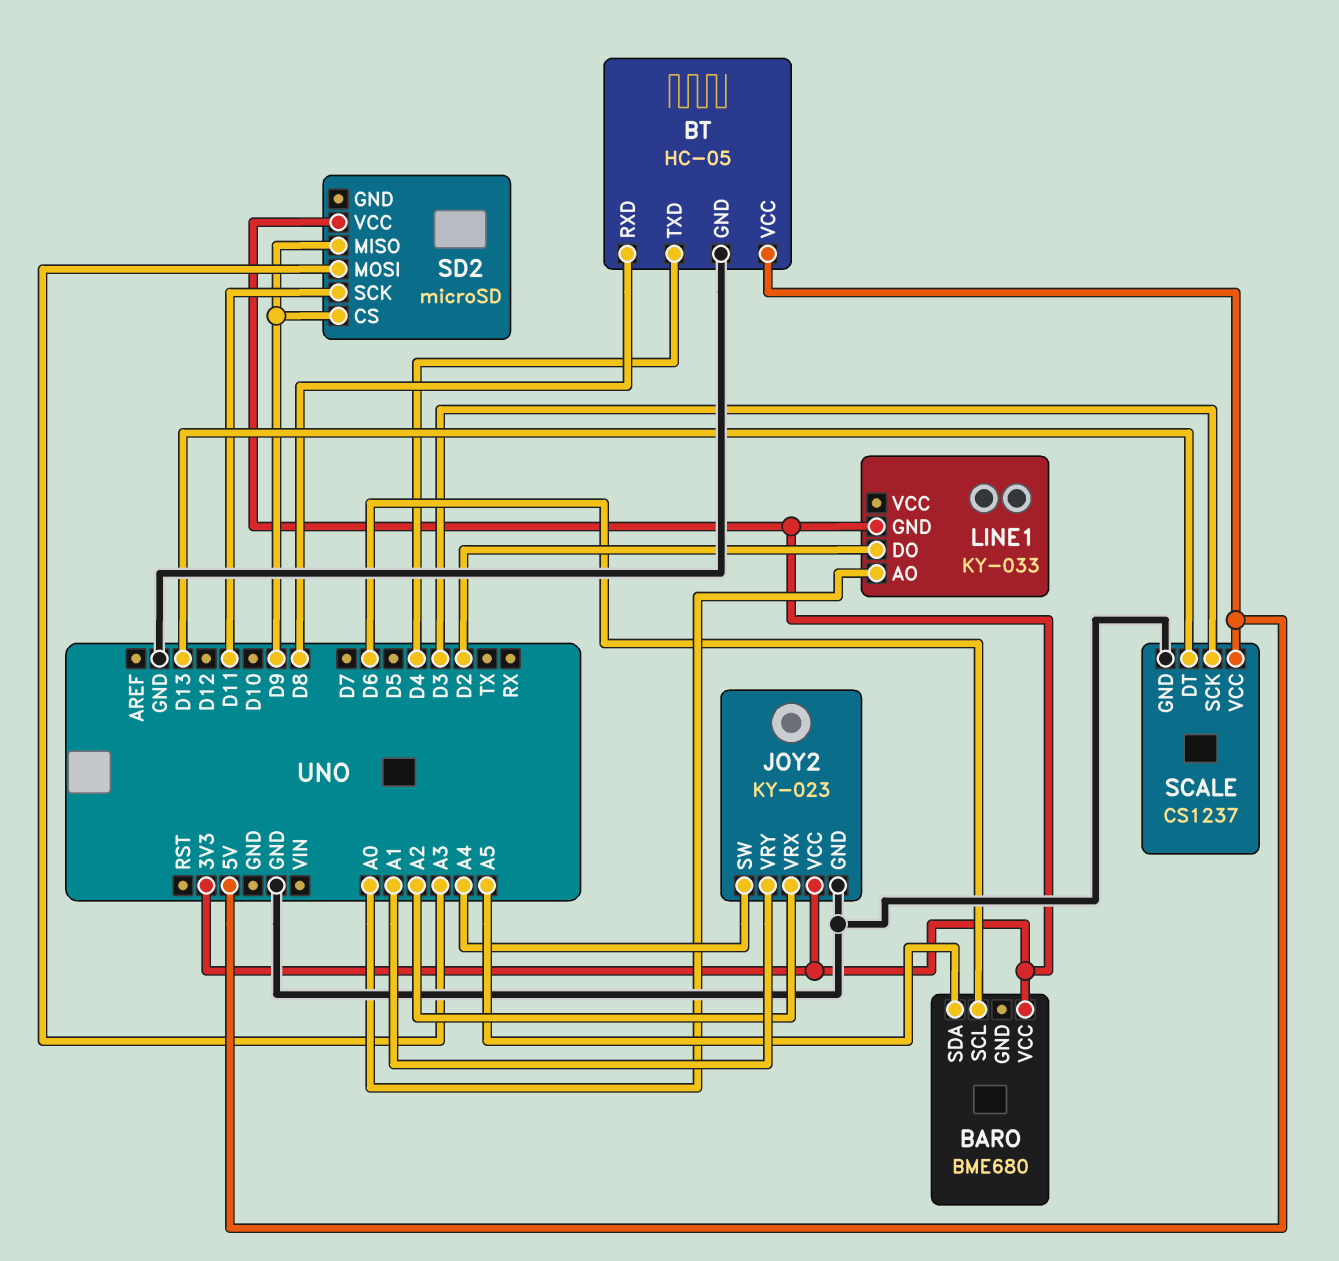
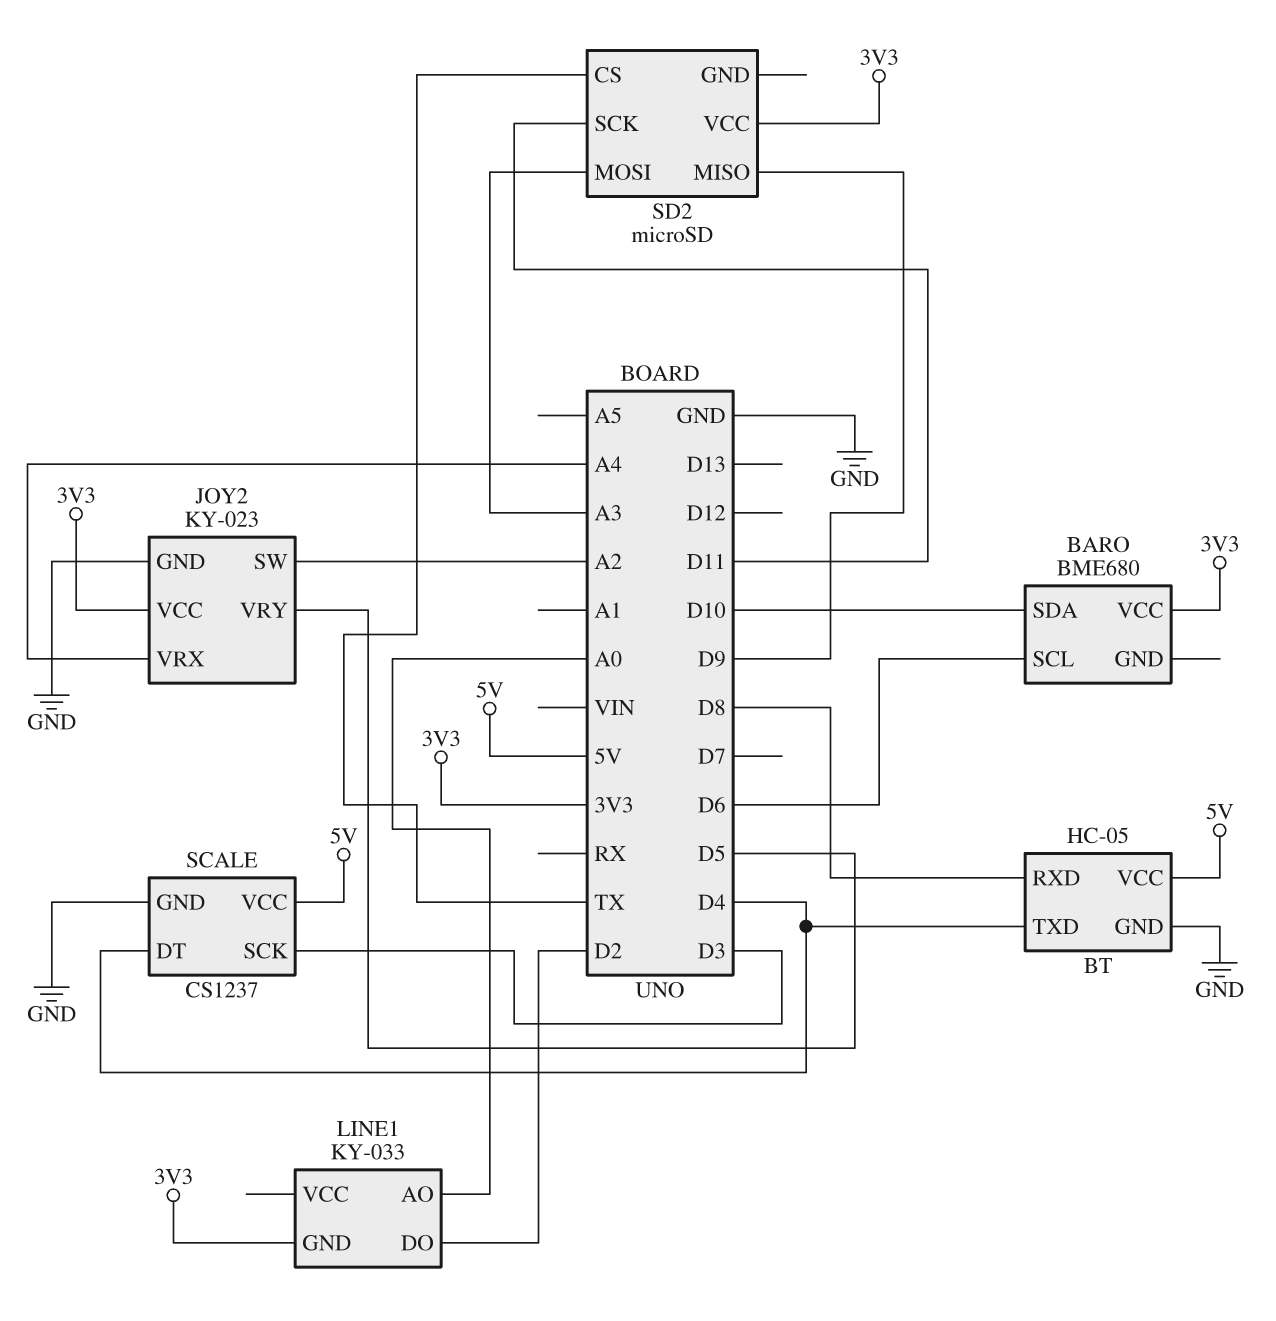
BARO pin SDA: A5 -> D10
JOY2 pin SW: A4 -> A2
JOY2 pin VRX: A2 -> A4
JOY2 pin VRY: A1 -> D5
SCALE pin DT: D13 -> D4
SD2 pin CS: D9 -> TX

